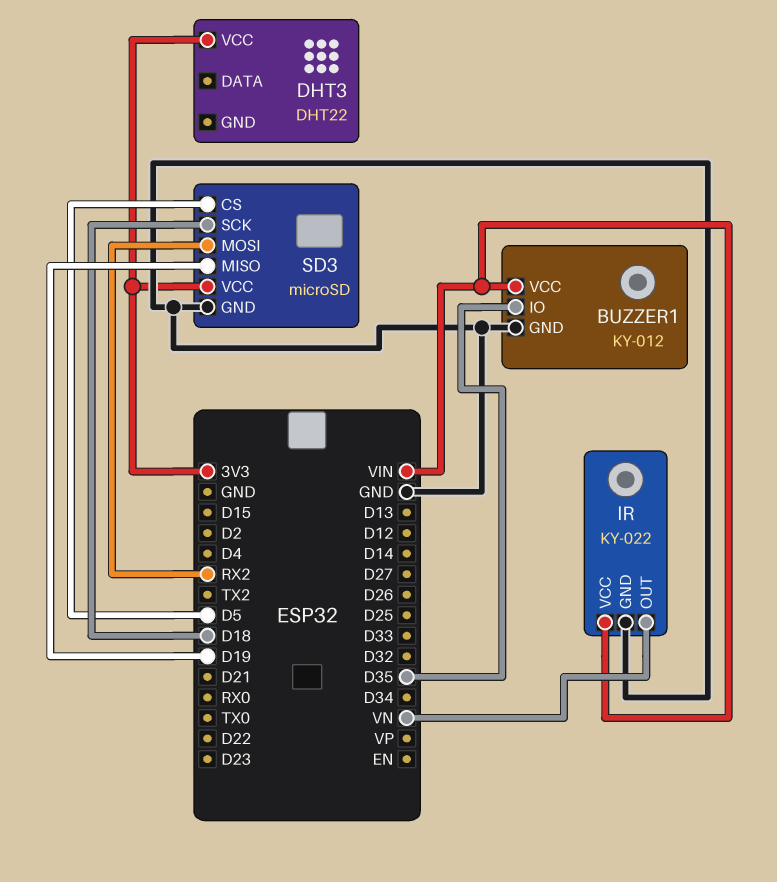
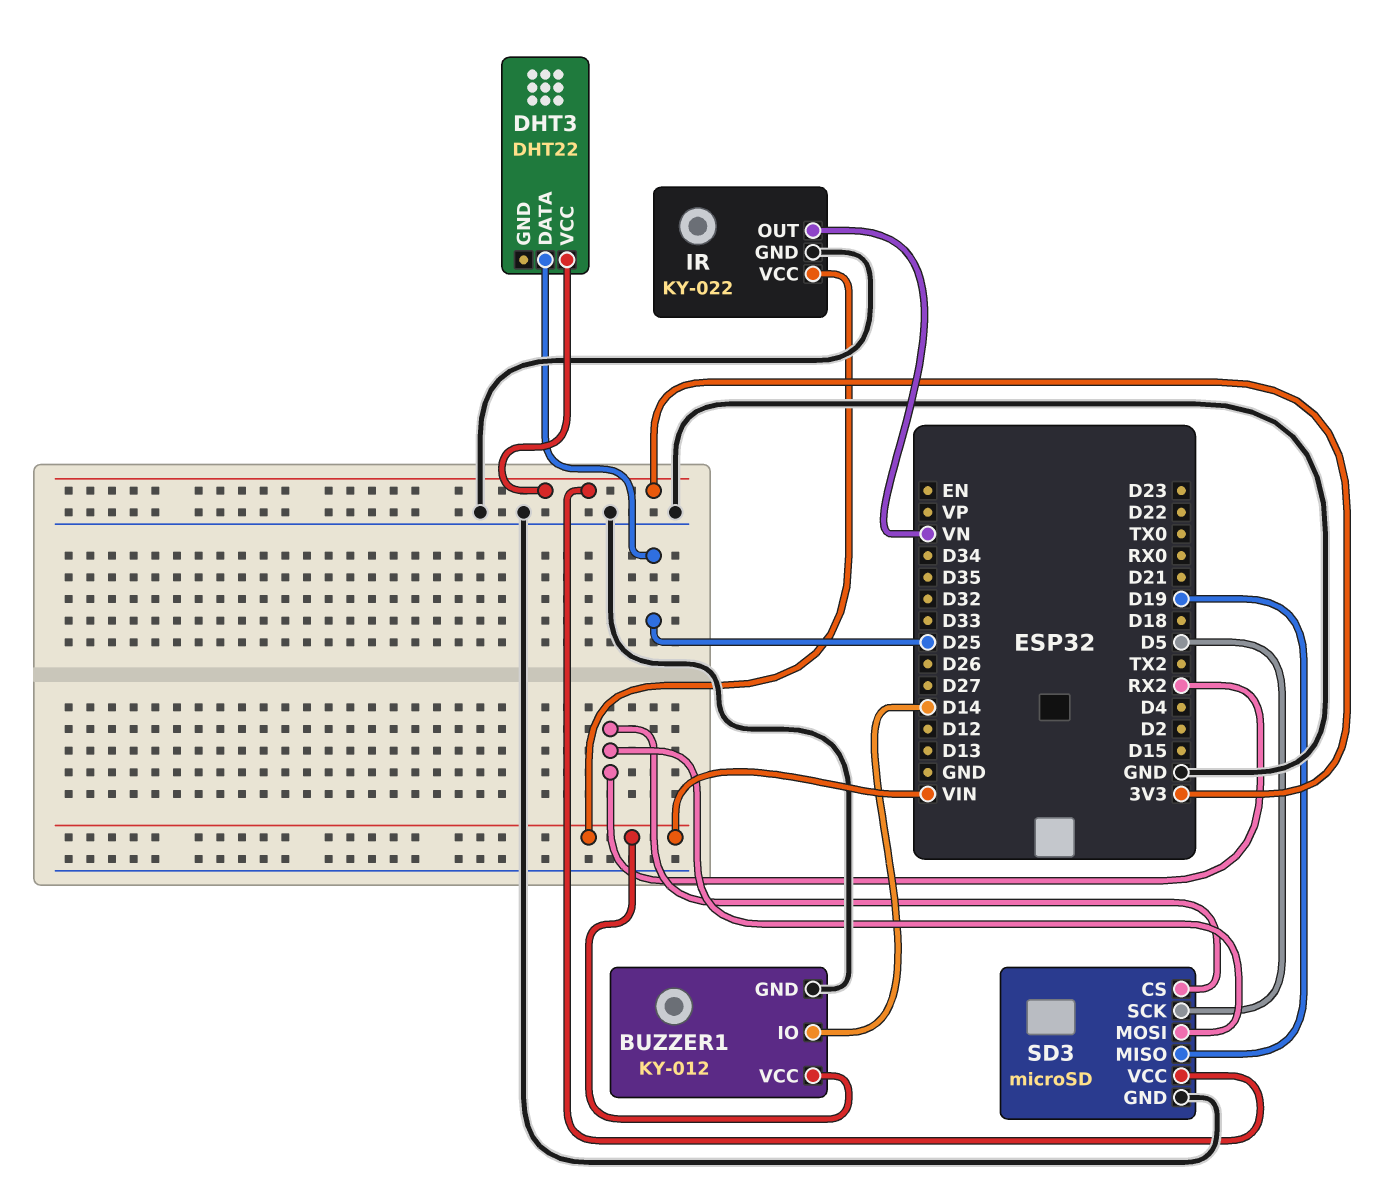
BUZZER1 pin IO: D35 -> D14
DHT3 pin DATA: none -> D25
SD3 pin CS: D5 -> RX2
SD3 pin SCK: D18 -> D5

